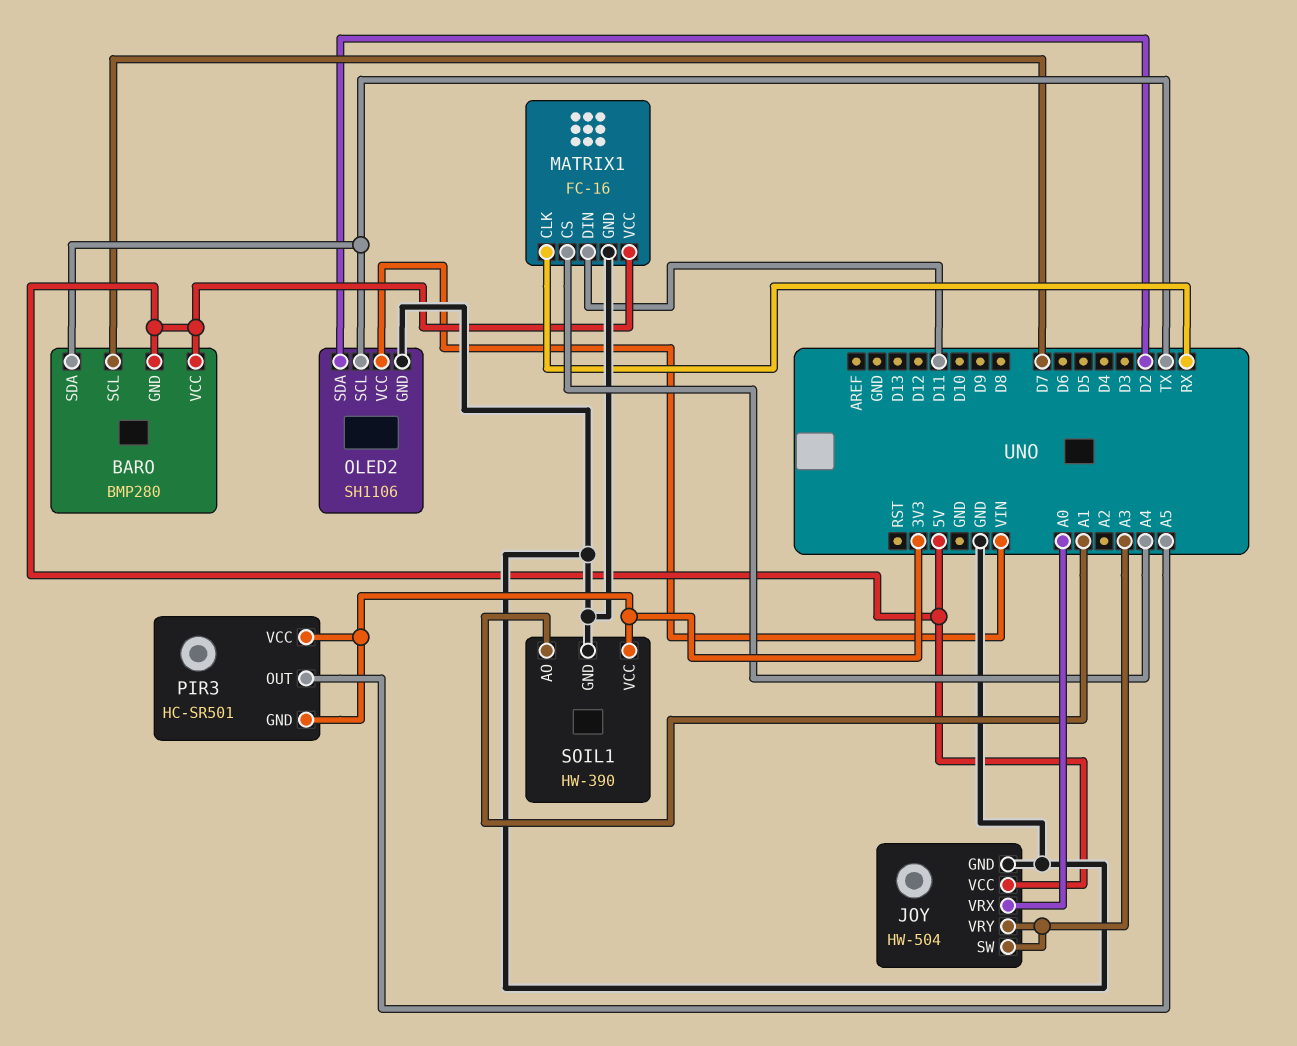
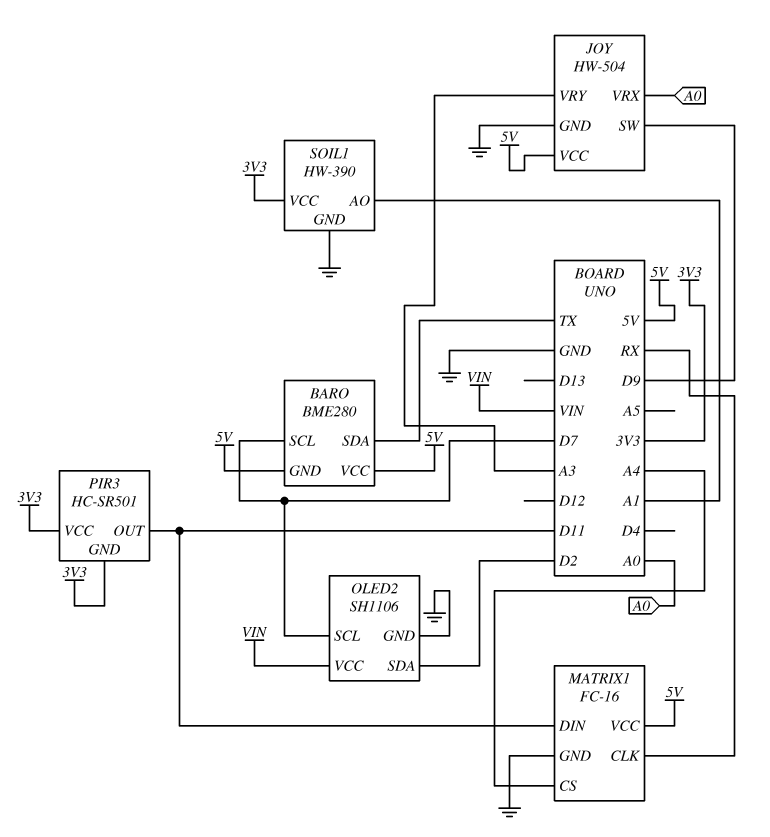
BARO: BMP280 -> BME280
JOY pin SW: A3 -> D9
OLED2 pin SCL: TX -> D7
PIR3 pin OUT: A5 -> D11

